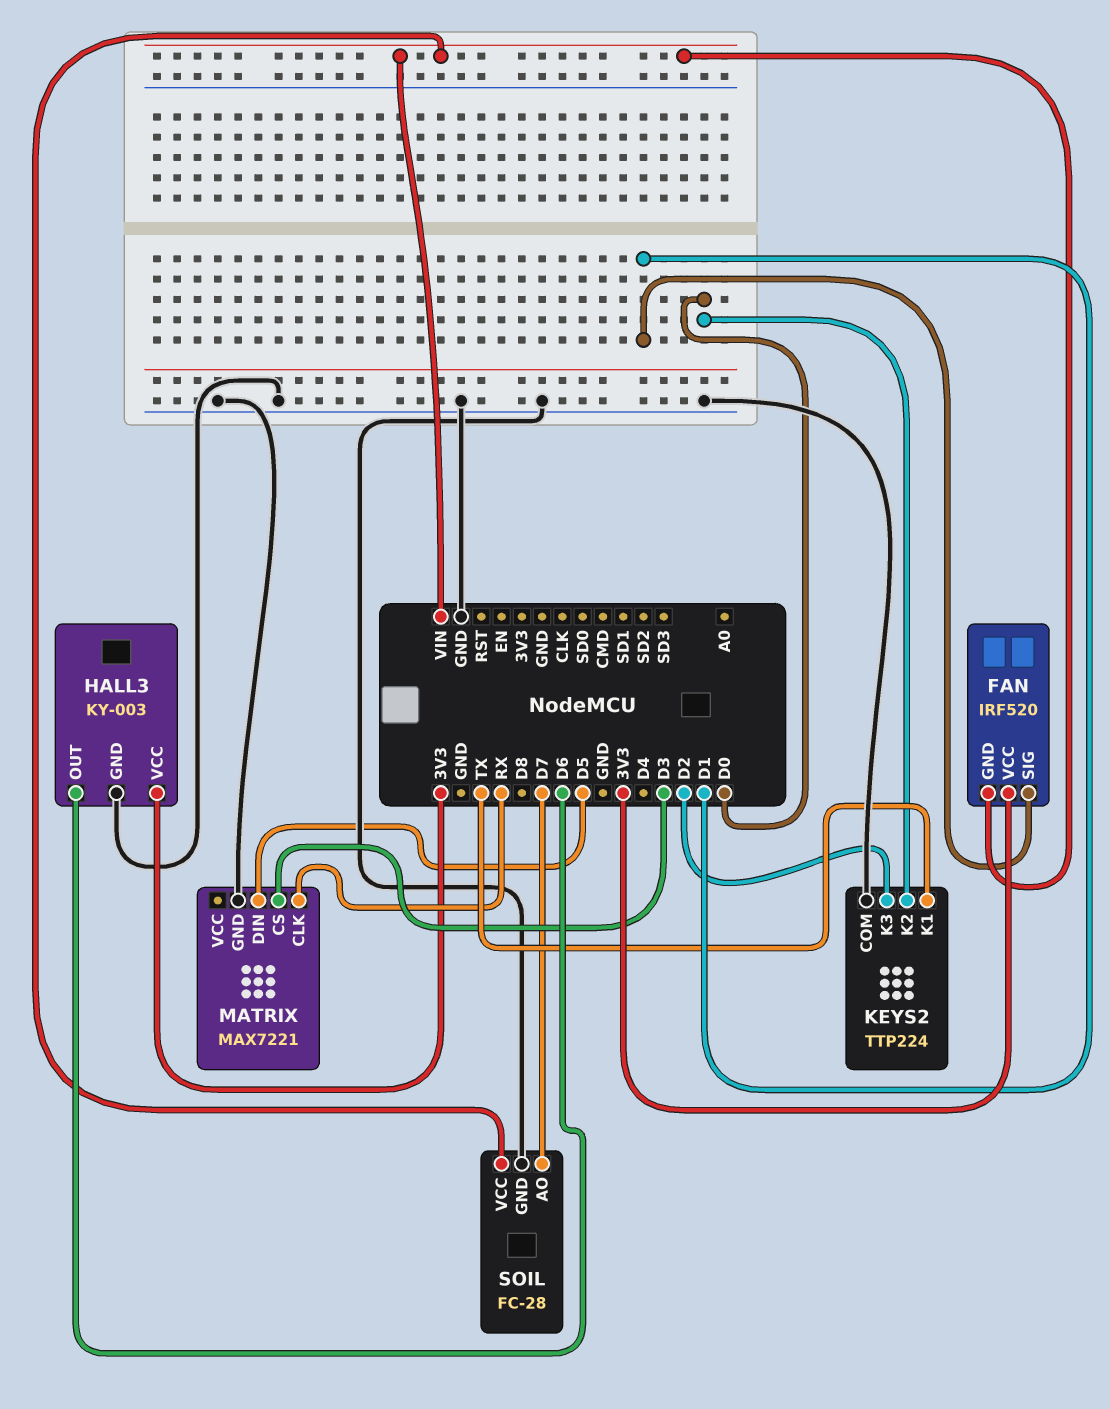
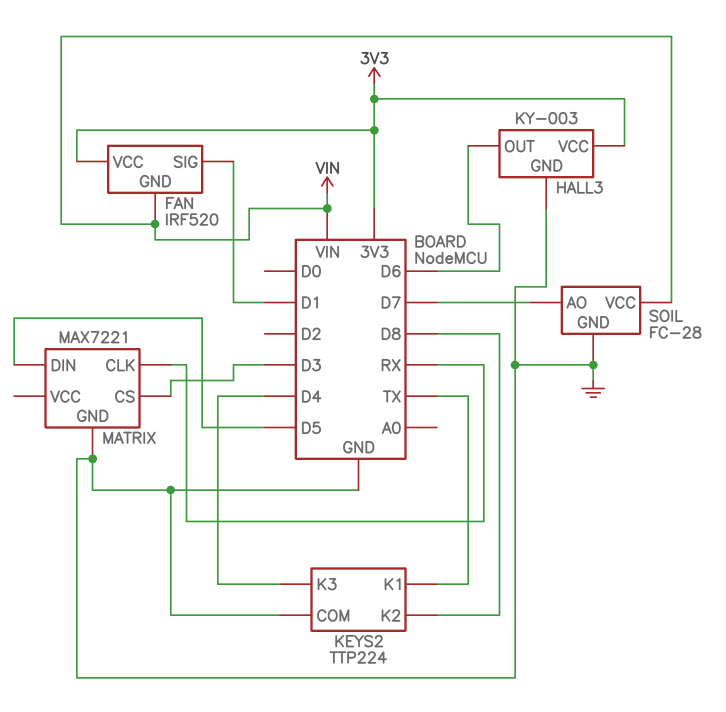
KEYS2 pin K2: D0 -> D8
KEYS2 pin K3: D2 -> D4

